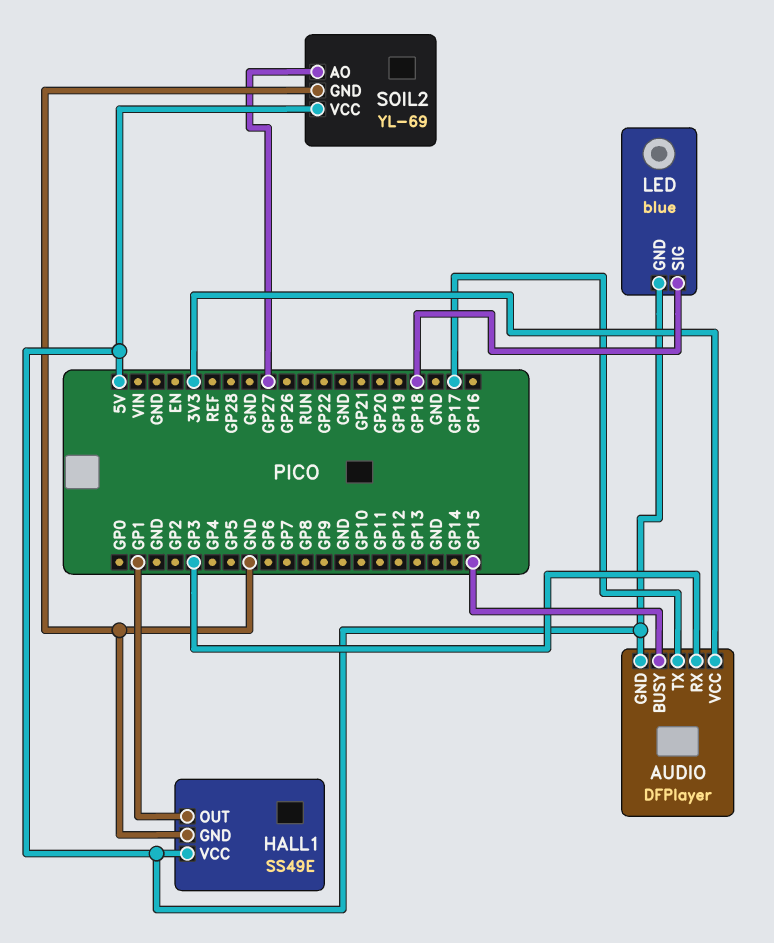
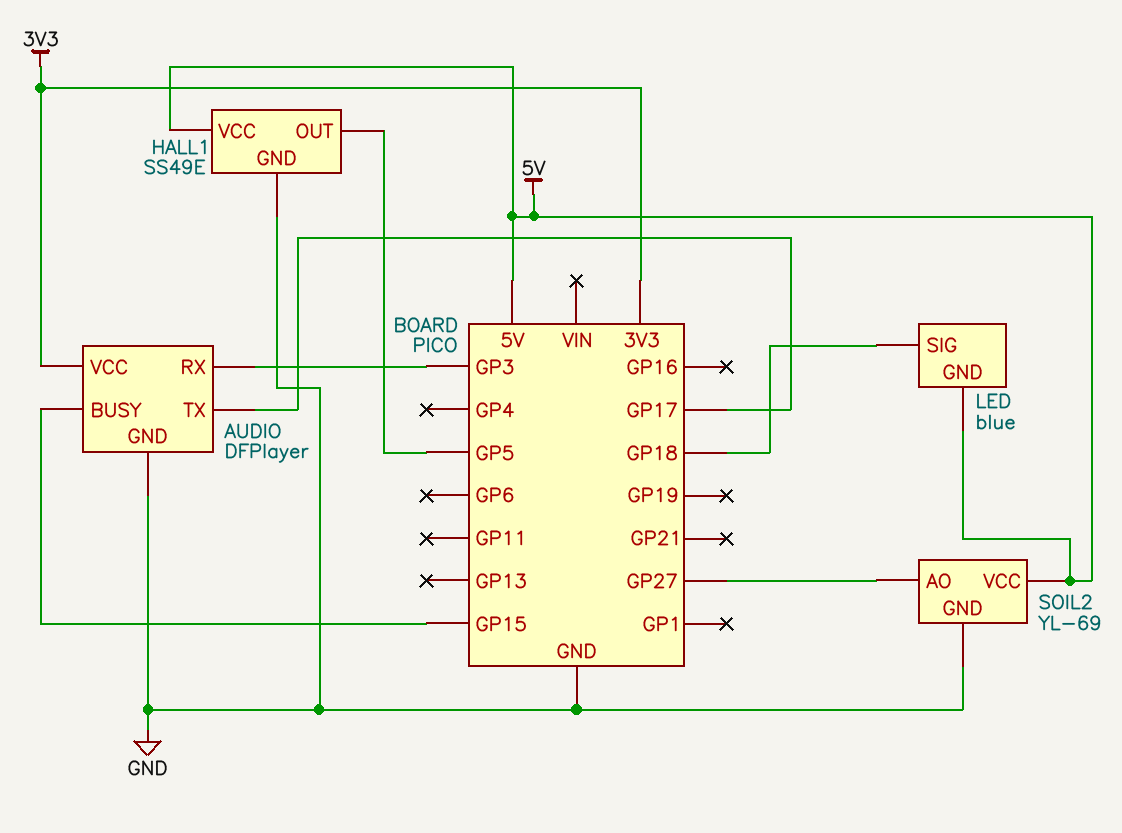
AUDIO pin GND: 5V -> GND
HALL1 pin OUT: GP1 -> GP5

